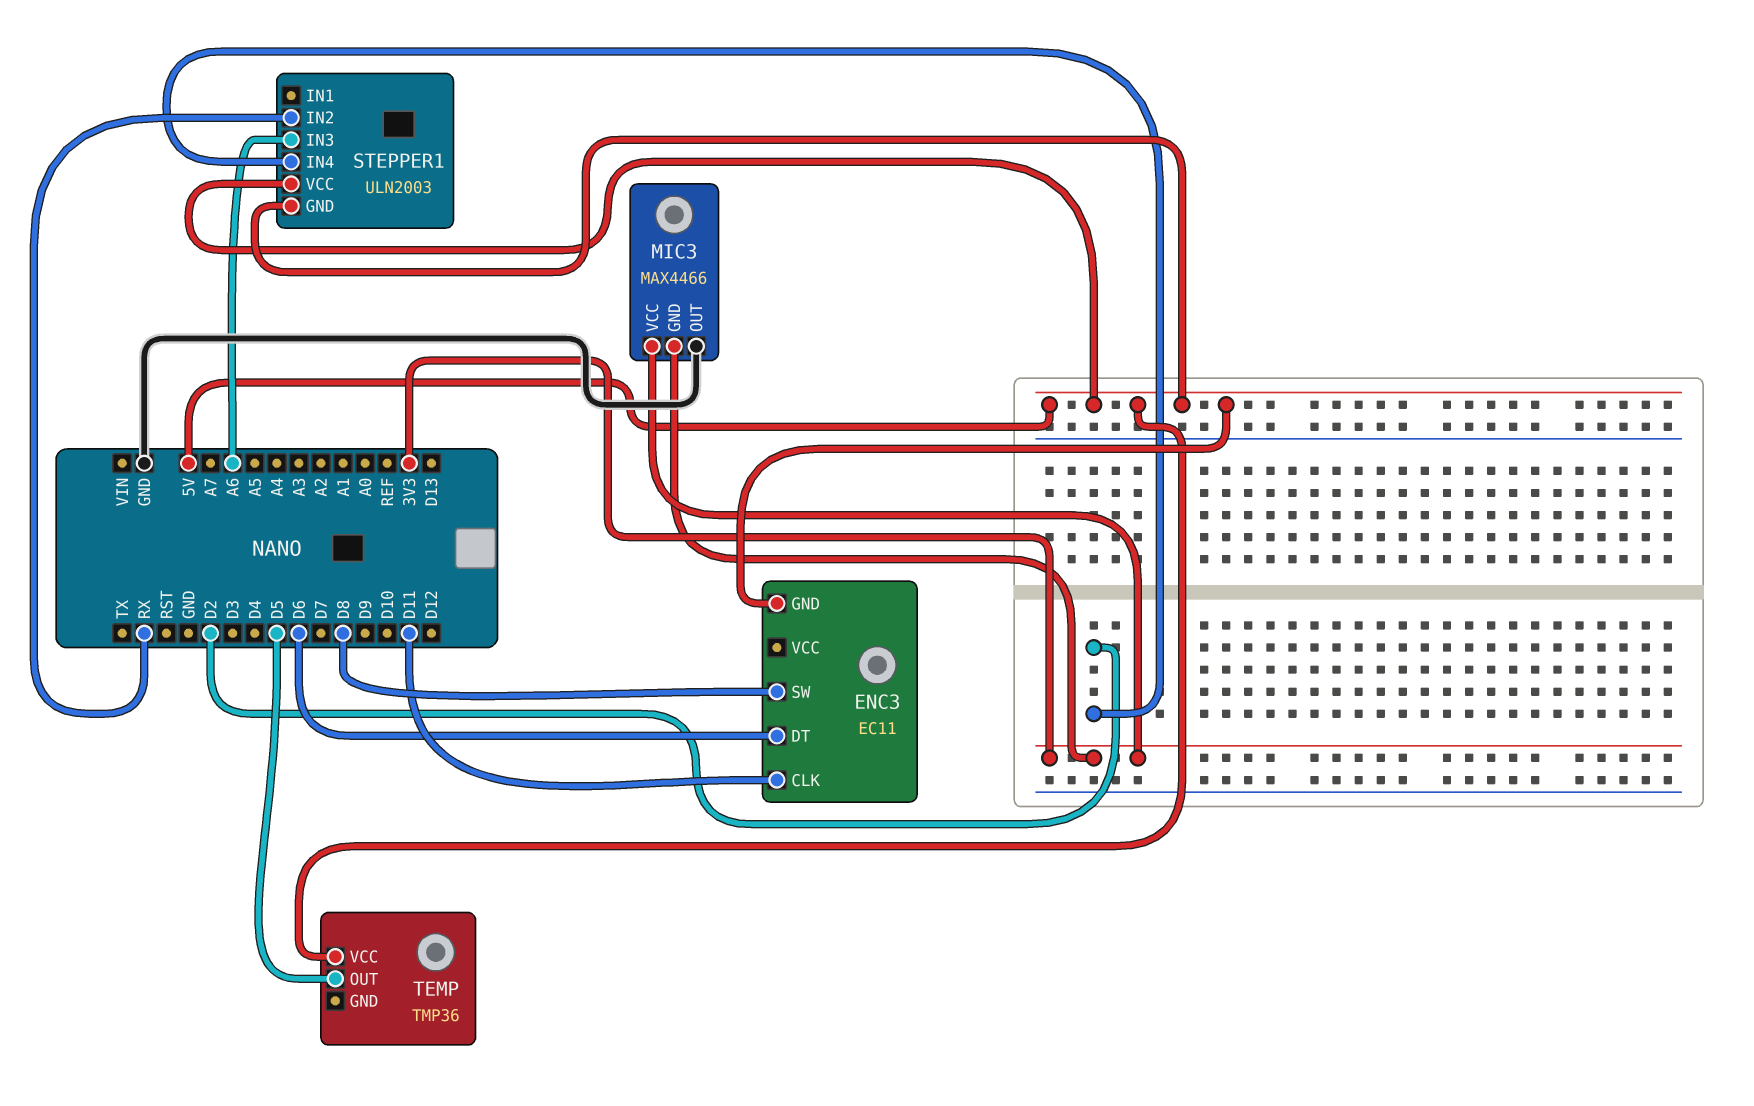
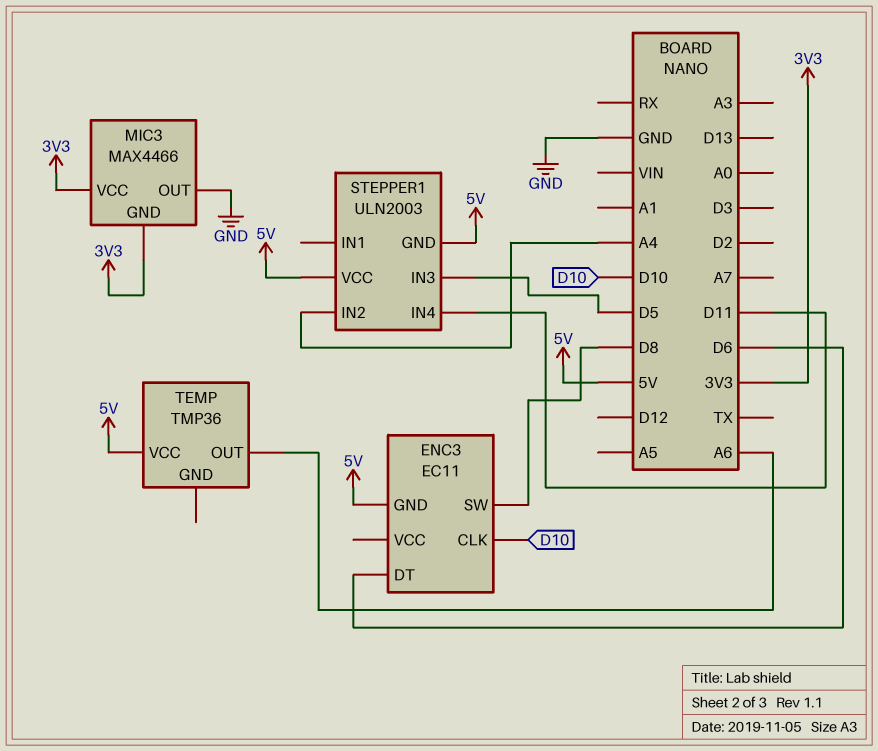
ENC3 pin CLK: D11 -> D10
STEPPER1 pin IN2: RX -> A4
STEPPER1 pin IN3: A6 -> D5
STEPPER1 pin IN4: D2 -> D11
TEMP pin OUT: D5 -> A6

